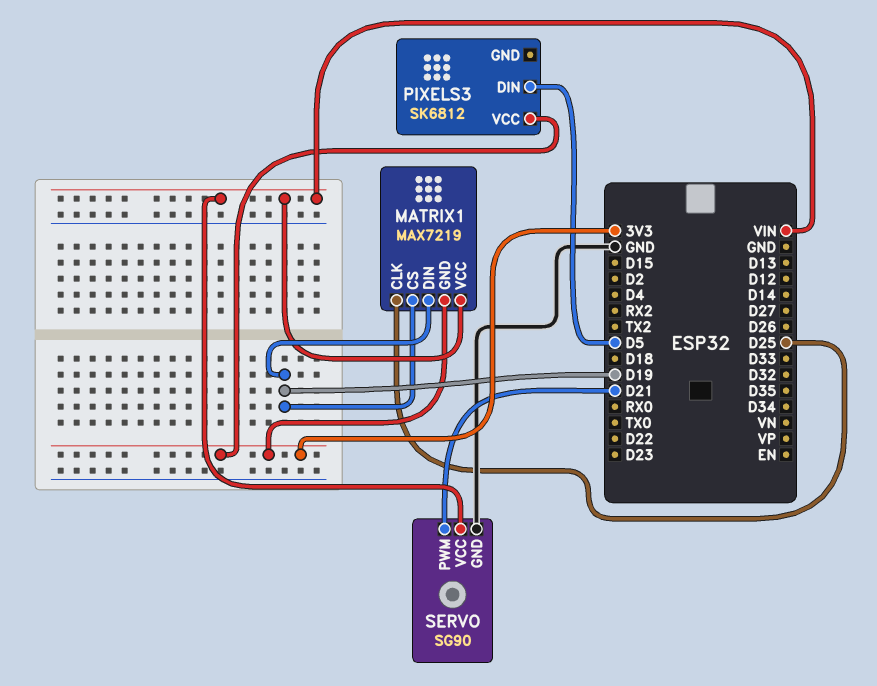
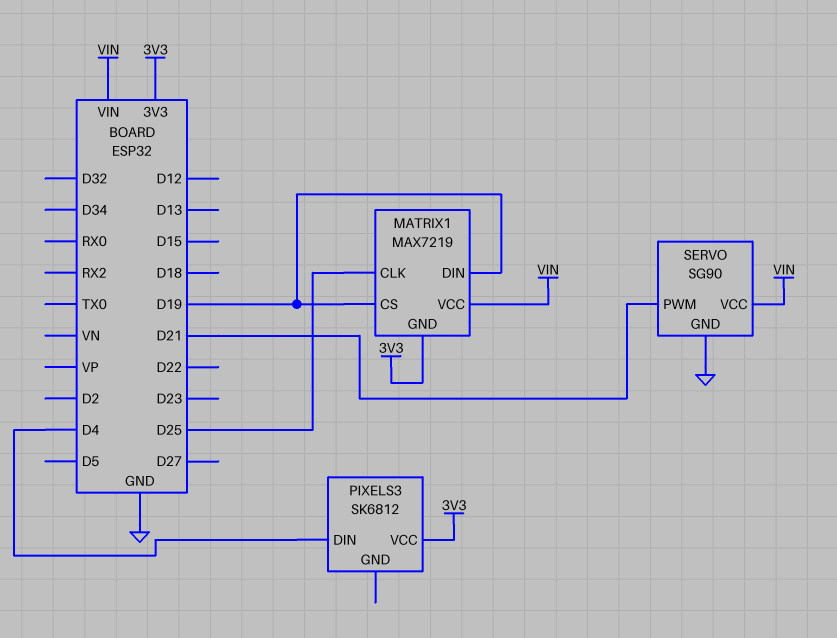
PIXELS3 pin DIN: D5 -> D4

